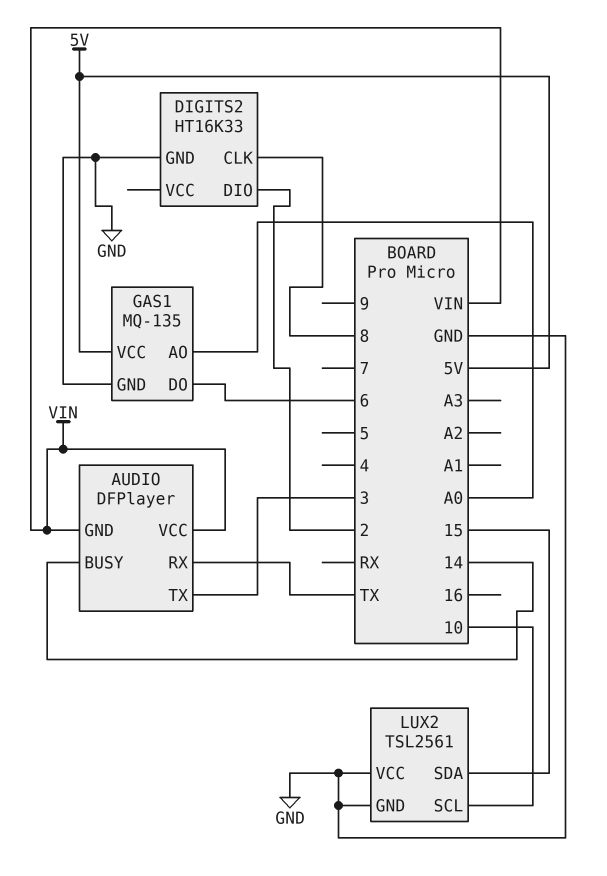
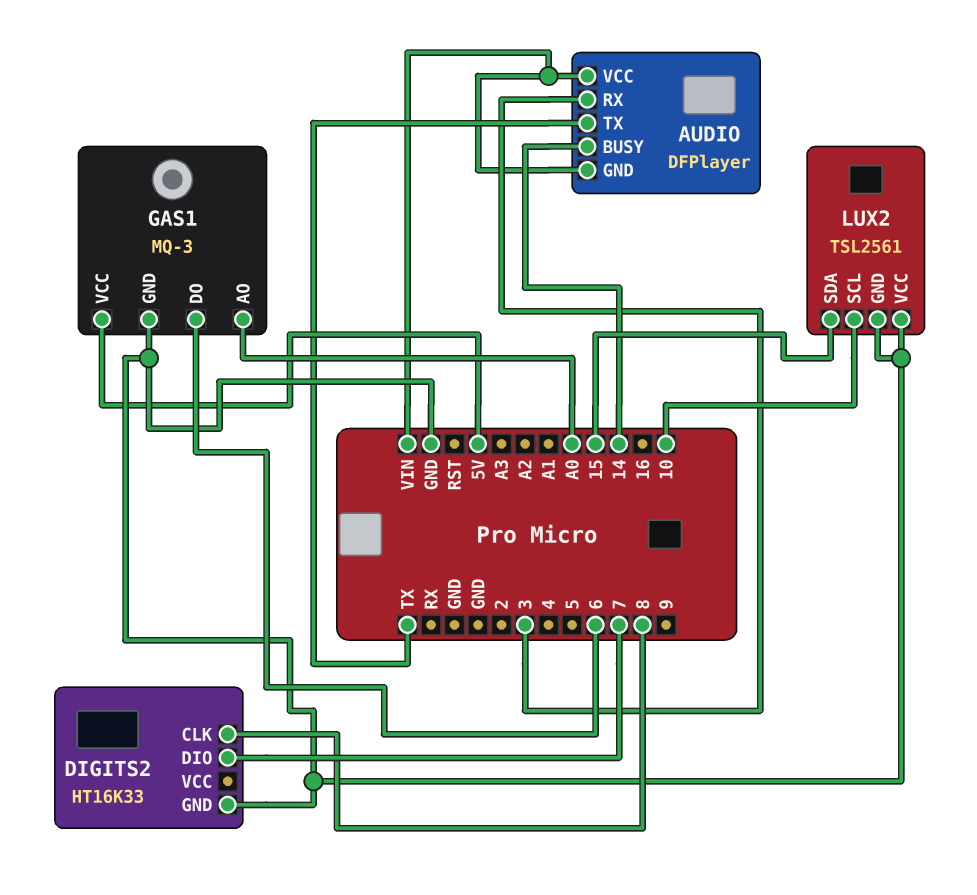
AUDIO pin RX: TX -> 3
AUDIO pin TX: 3 -> TX
DIGITS2 pin DIO: 2 -> 7
GAS1: MQ-135 -> MQ-3

